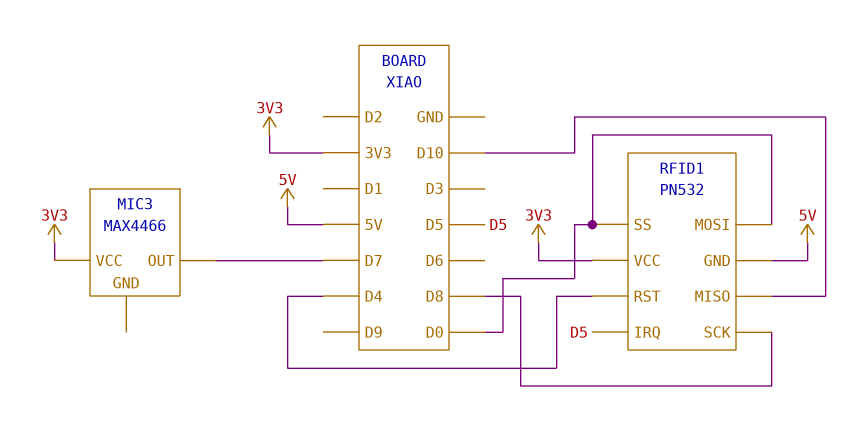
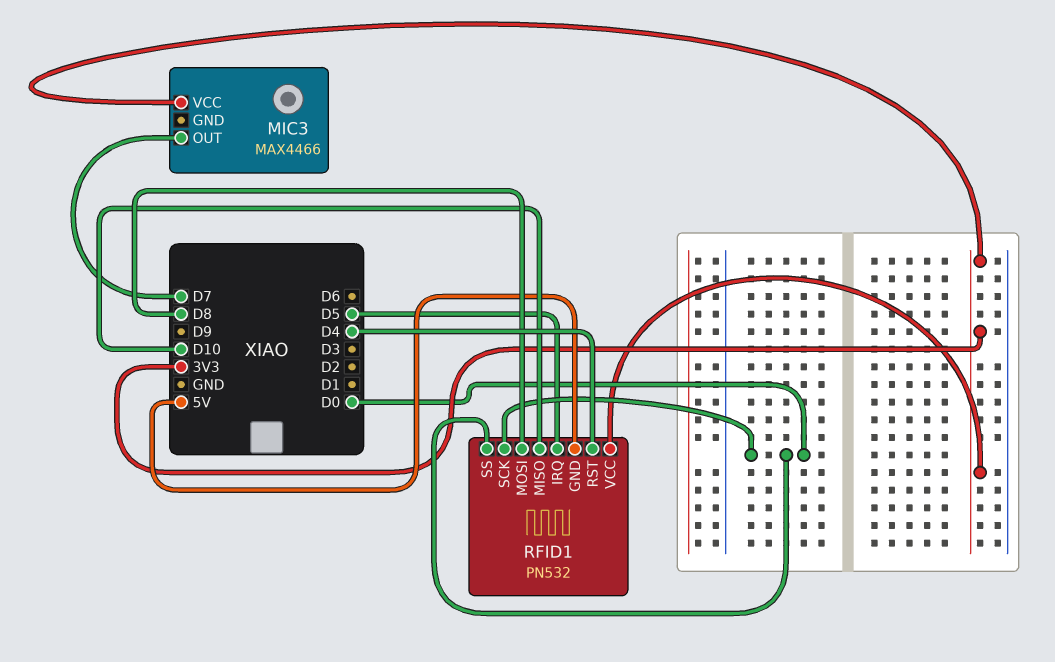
RFID1 pin MOSI: D0 -> D8
RFID1 pin SCK: D8 -> D0

